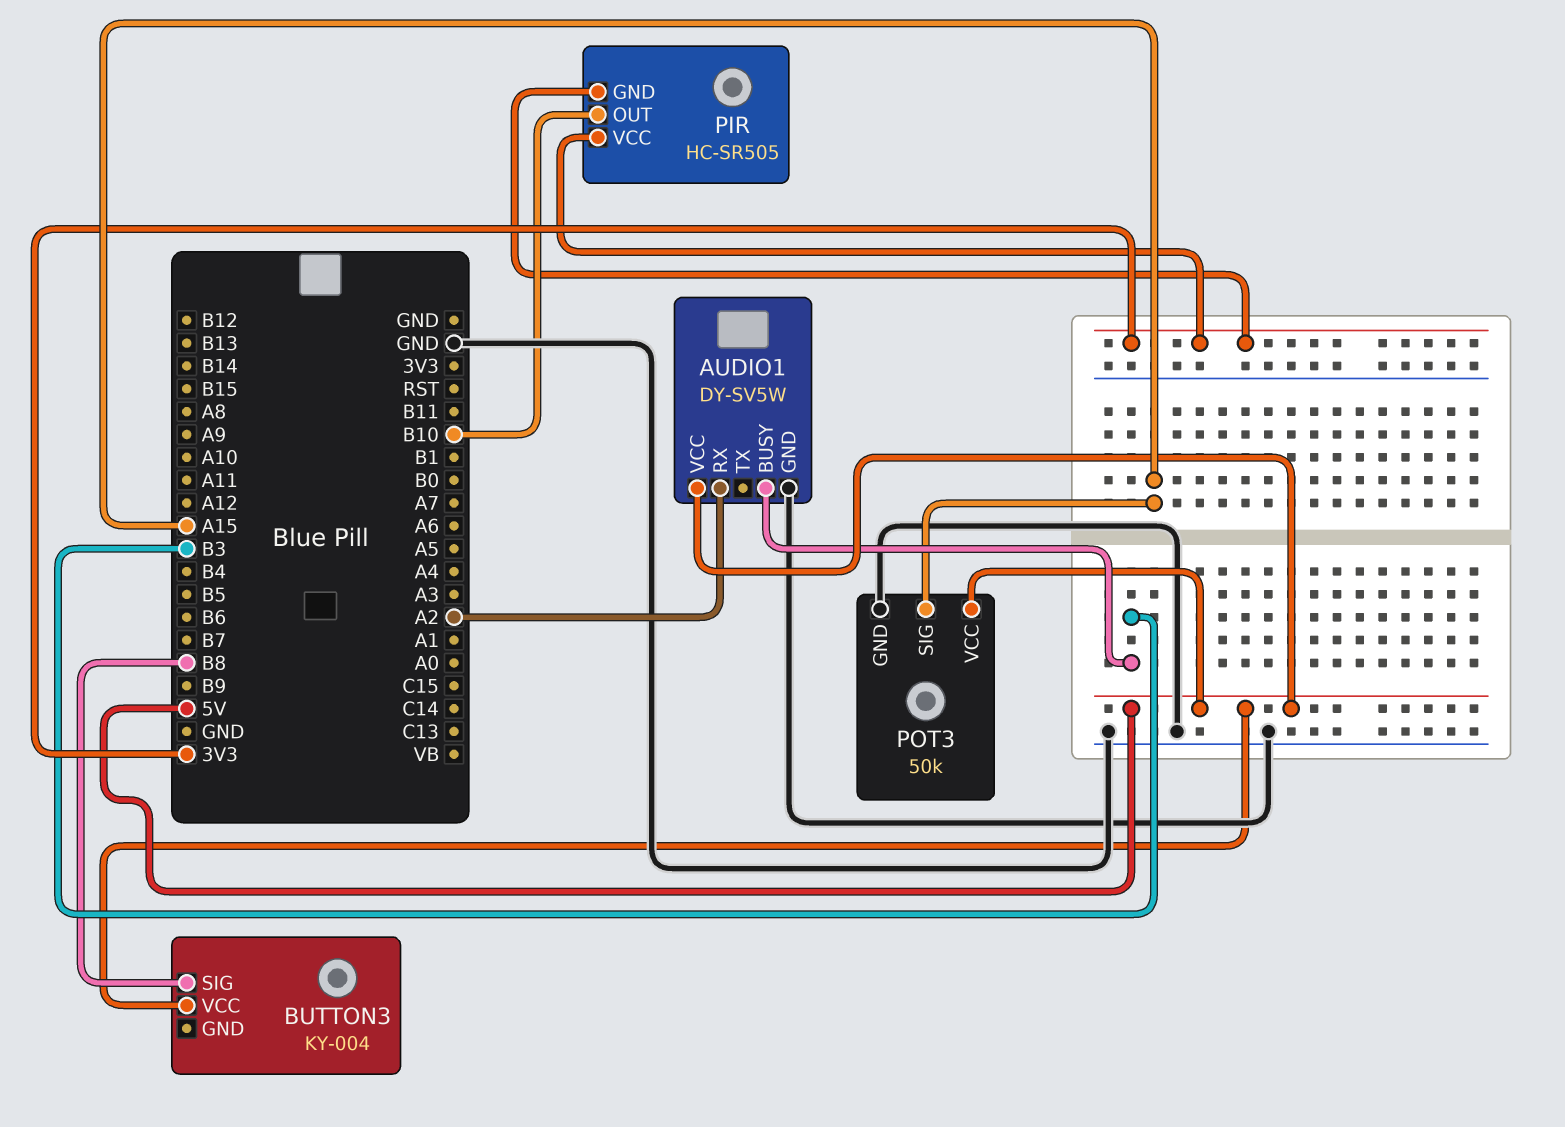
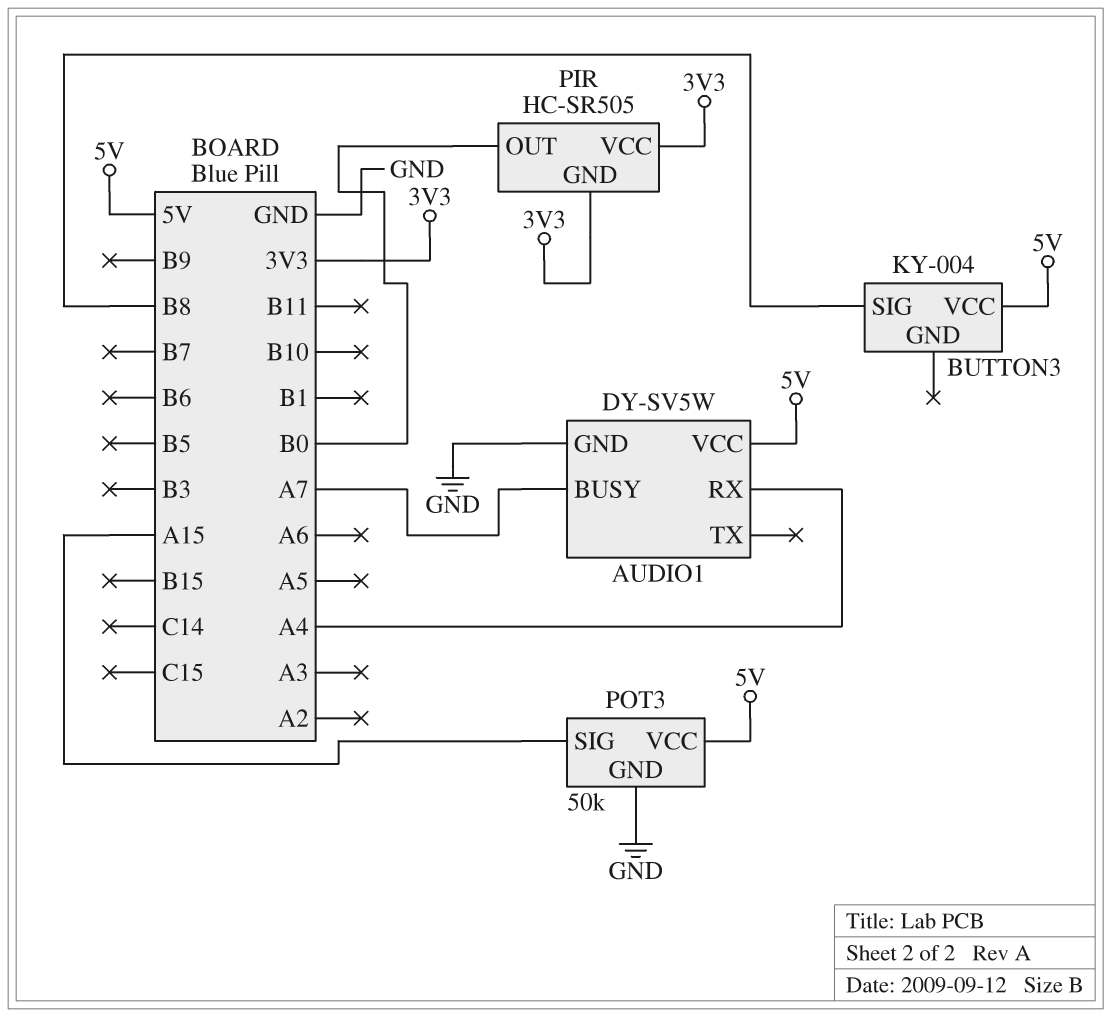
AUDIO1 pin BUSY: B3 -> A7
AUDIO1 pin RX: A2 -> A4
PIR pin OUT: B10 -> B0

